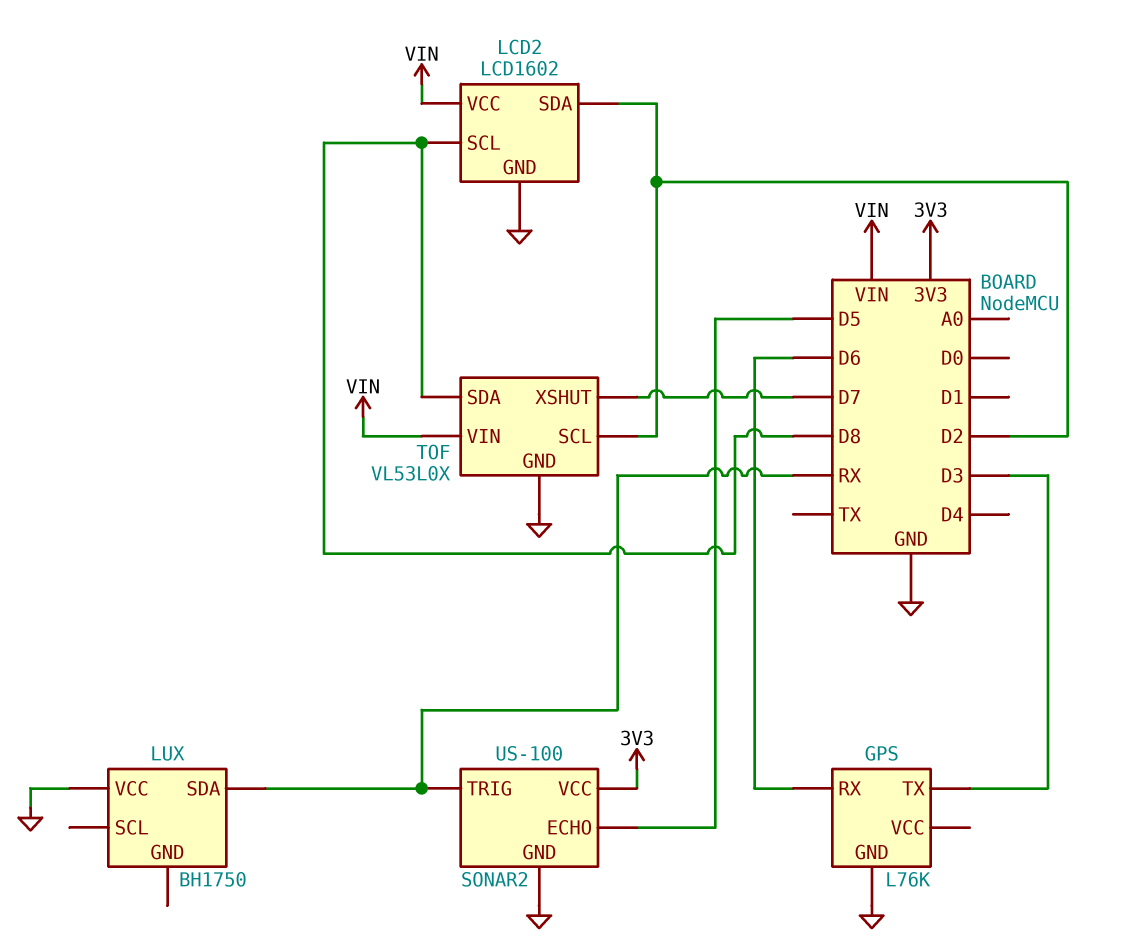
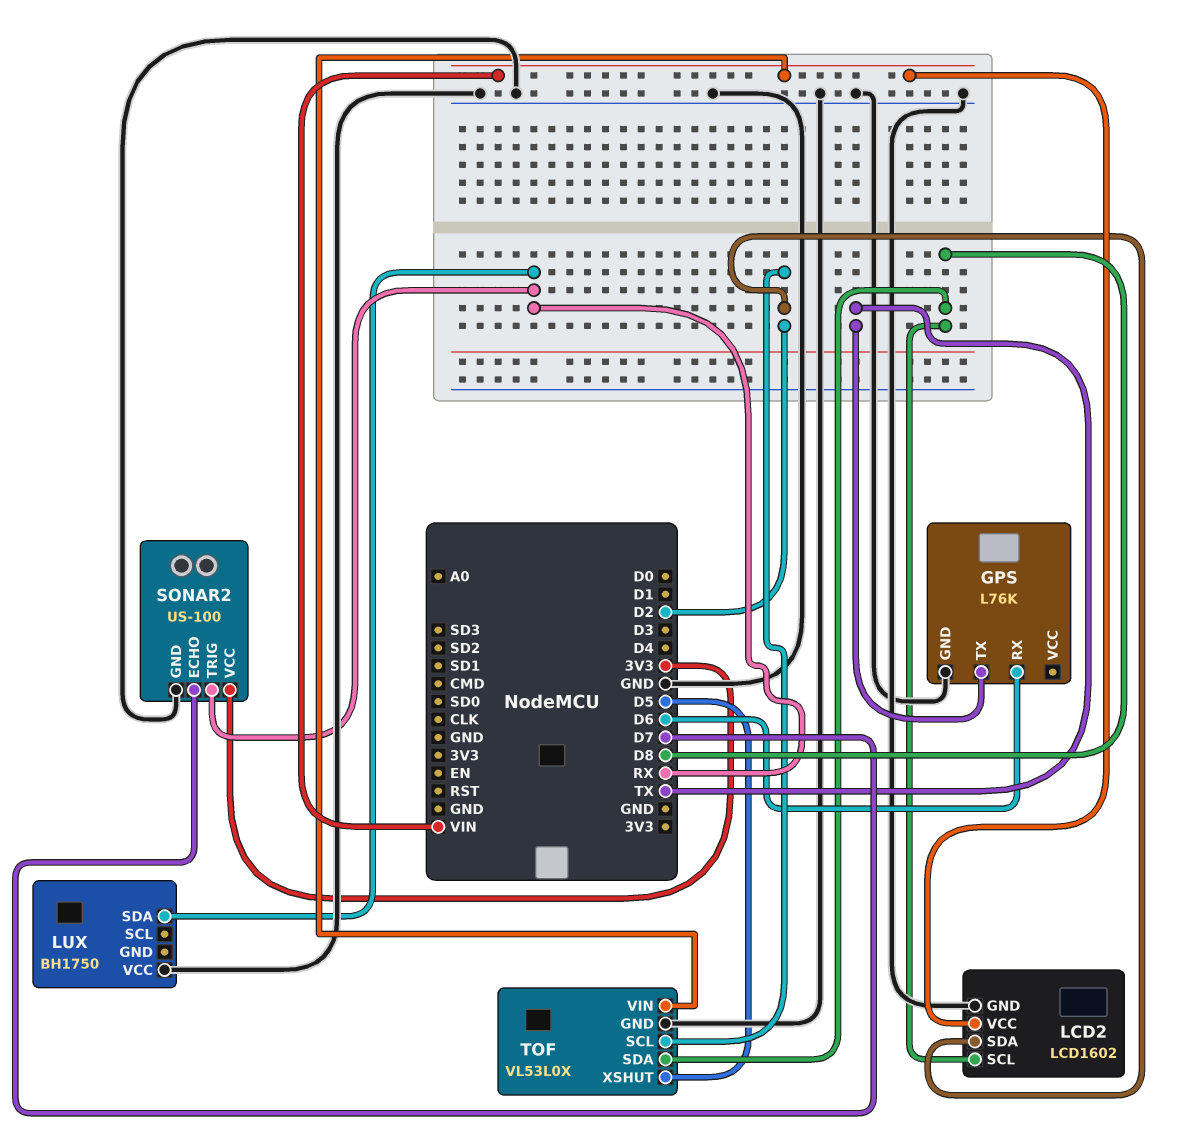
GPS pin TX: D3 -> TX
SONAR2 pin ECHO: D5 -> D7
TOF pin XSHUT: D7 -> D5

